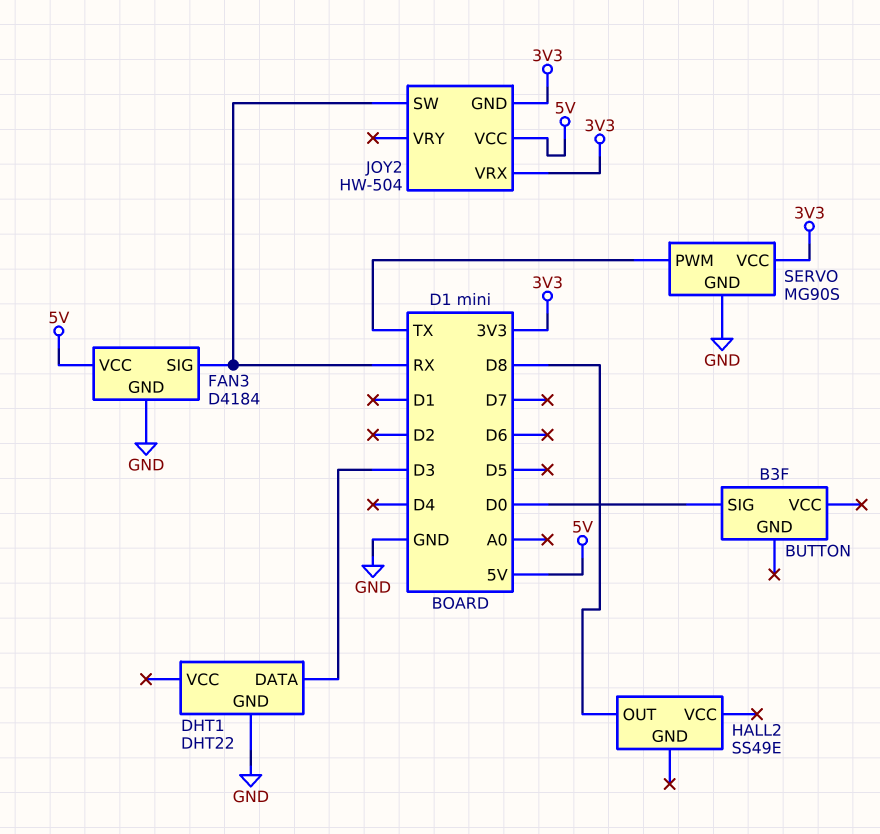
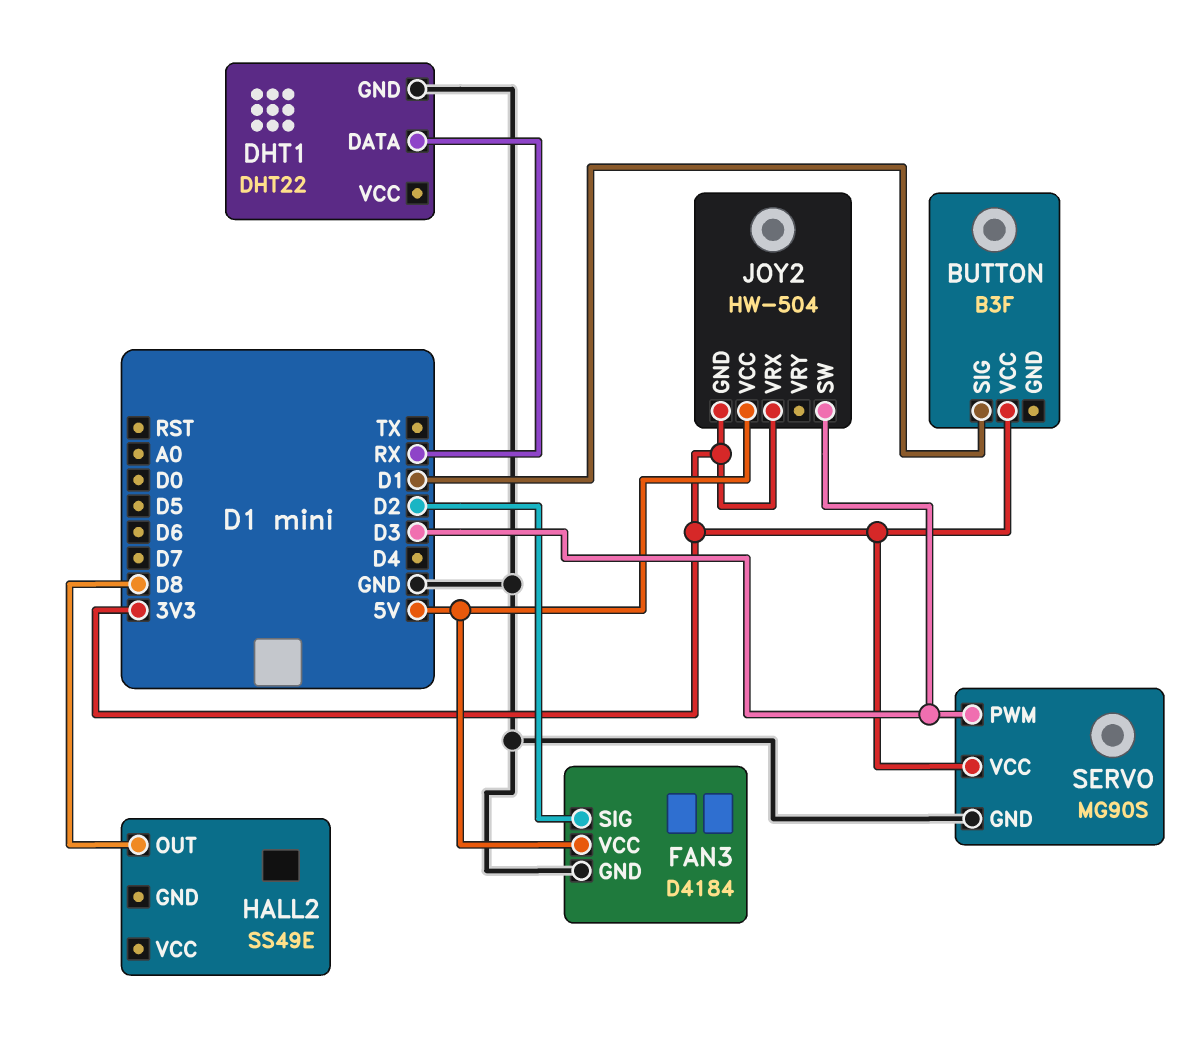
BUTTON pin SIG: D0 -> D1
BUTTON pin VCC: none -> 3V3
DHT1 pin DATA: D3 -> RX
FAN3 pin SIG: RX -> D2
JOY2 pin SW: RX -> D3
SERVO pin PWM: TX -> D3

